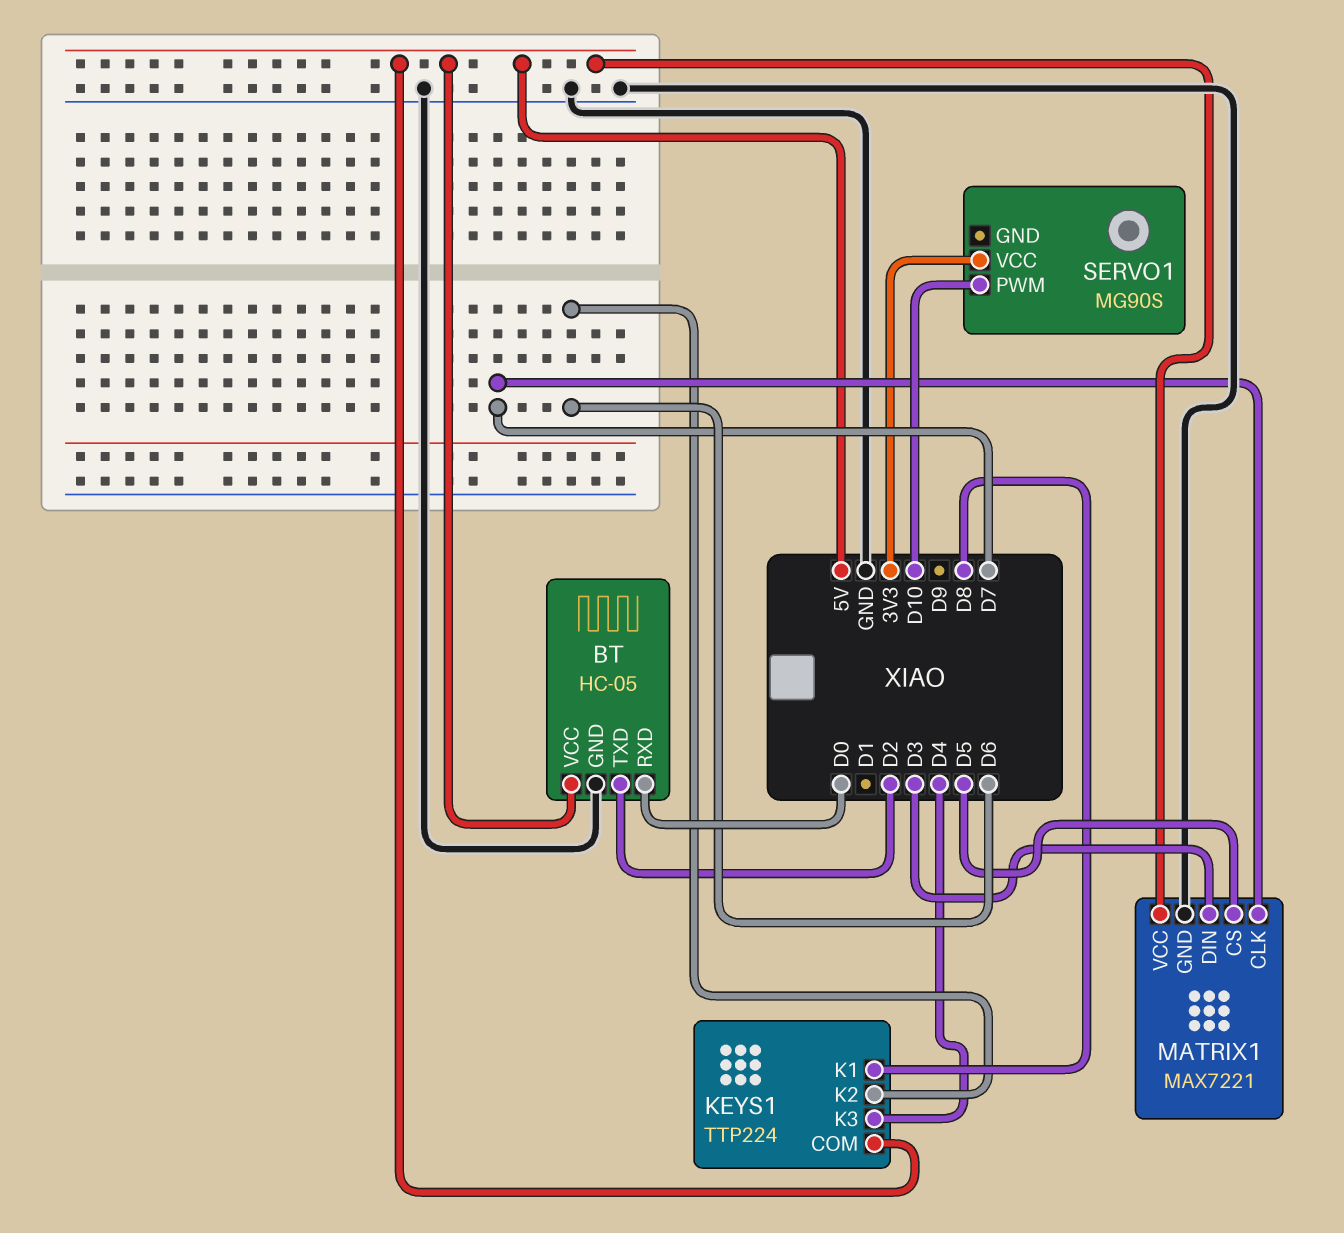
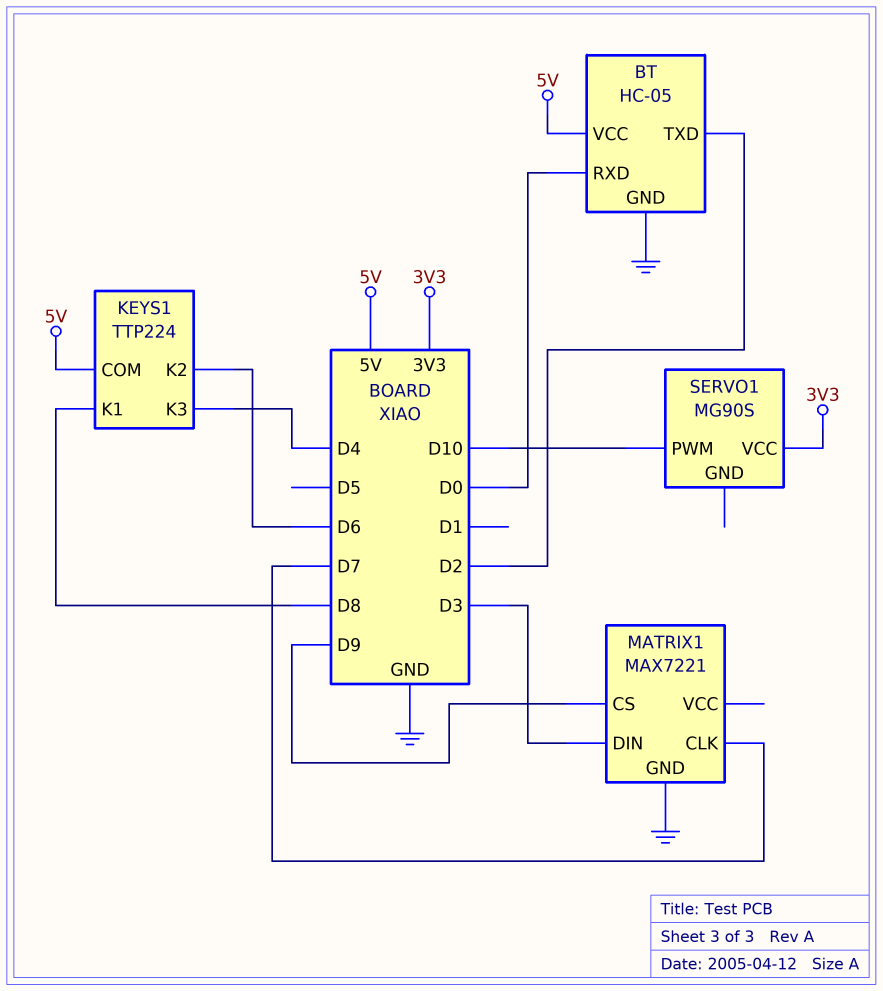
MATRIX1 pin CS: D5 -> D9
MATRIX1 pin VCC: 5V -> none

